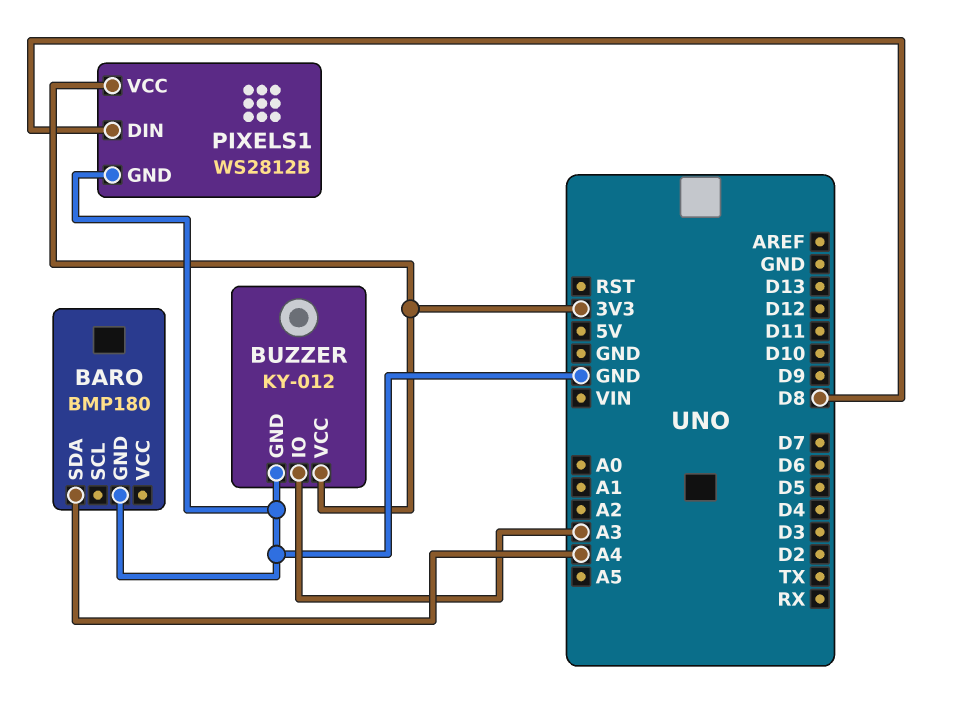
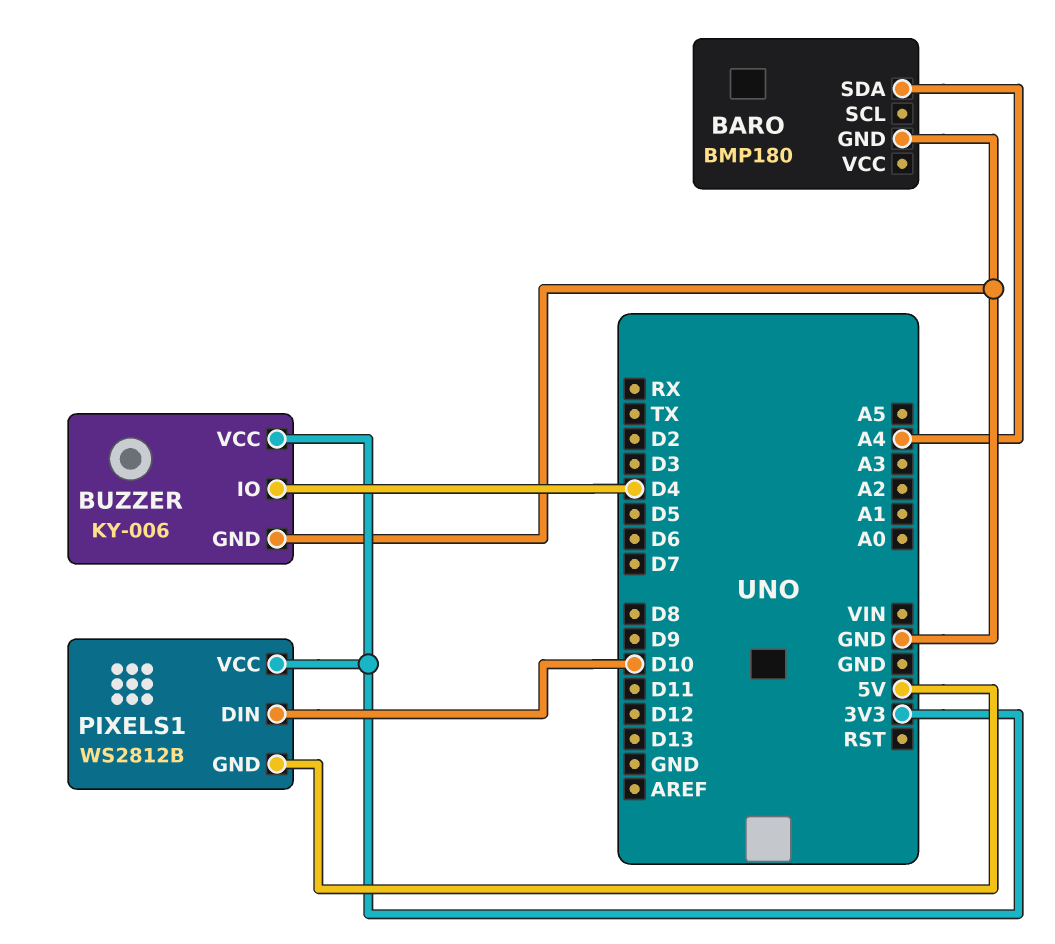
BUZZER: KY-012 -> KY-006
BUZZER pin IO: A3 -> D4
PIXELS1 pin DIN: D8 -> D10
PIXELS1 pin GND: GND -> 5V

